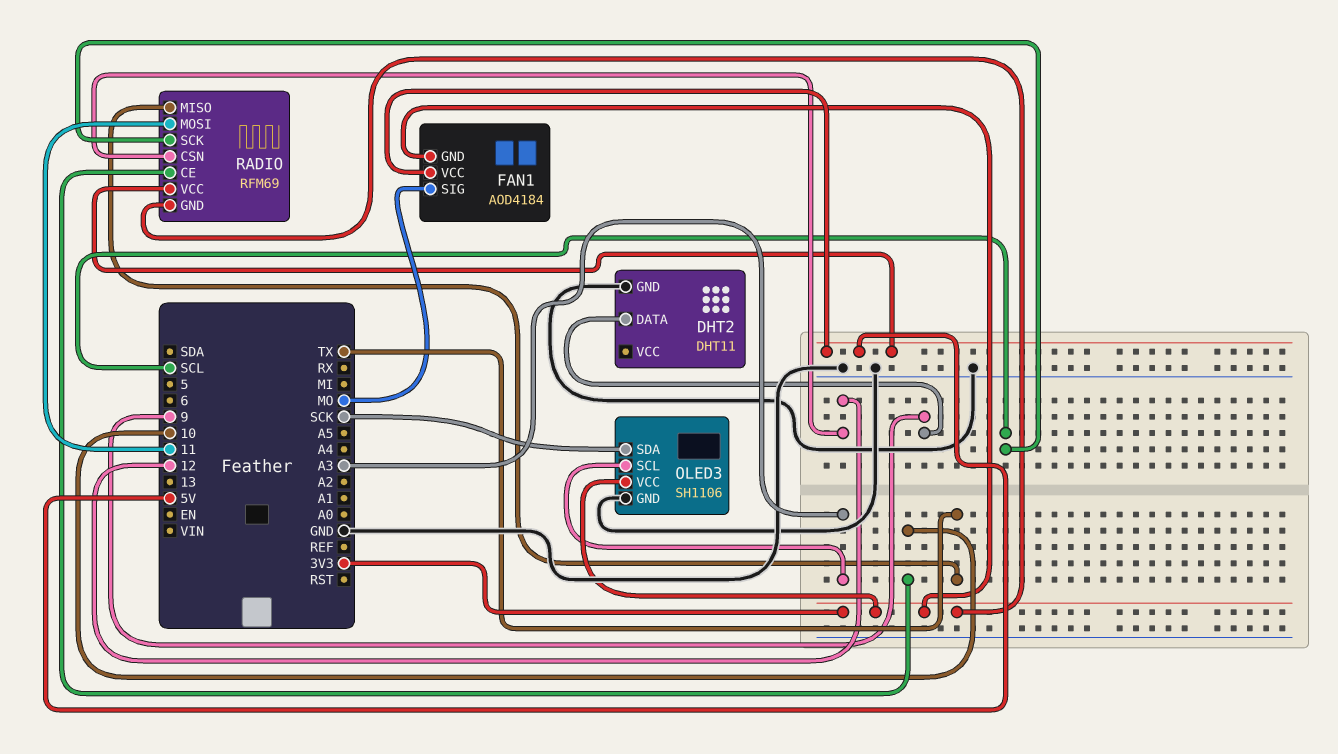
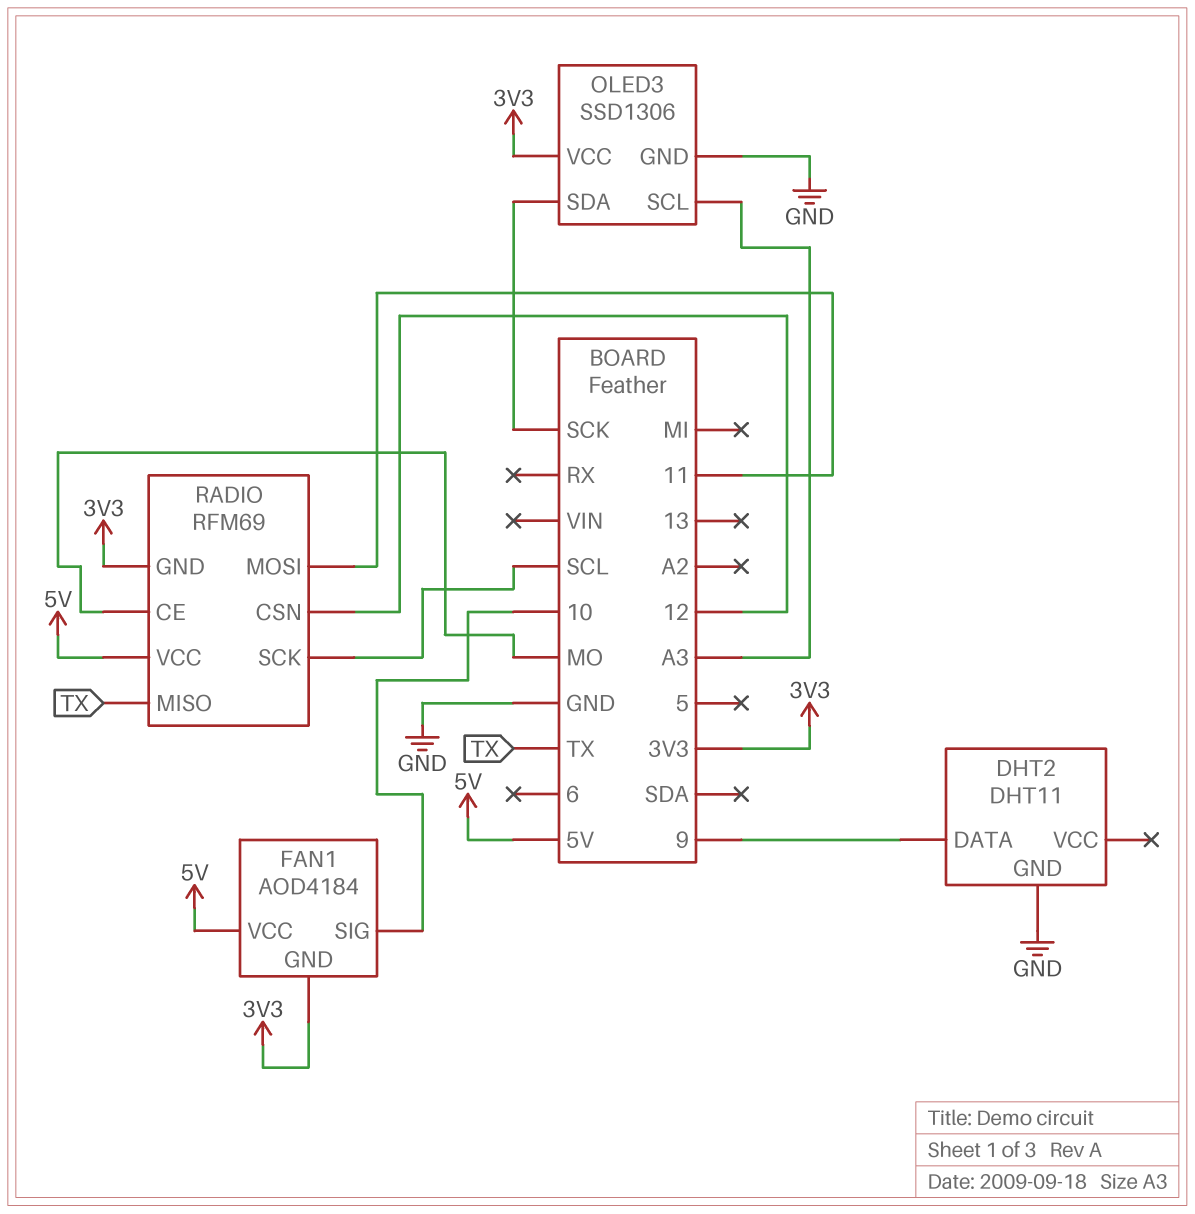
FAN1 pin SIG: MO -> 10
OLED3: SH1106 -> SSD1306
RADIO pin CE: 10 -> MO

